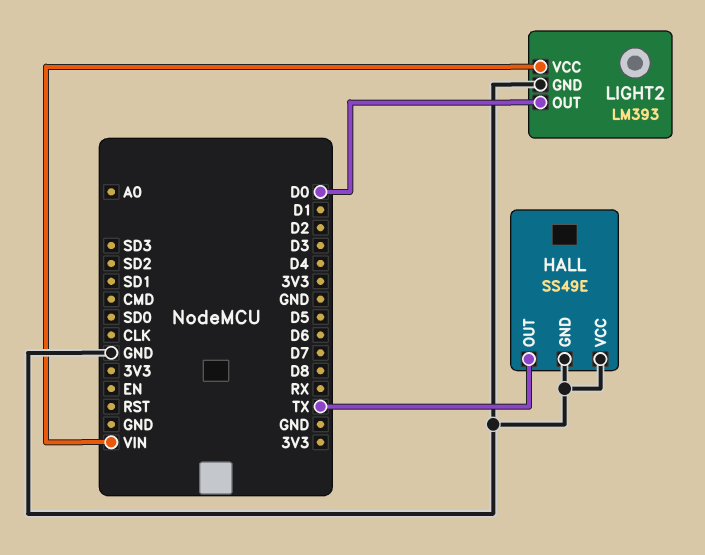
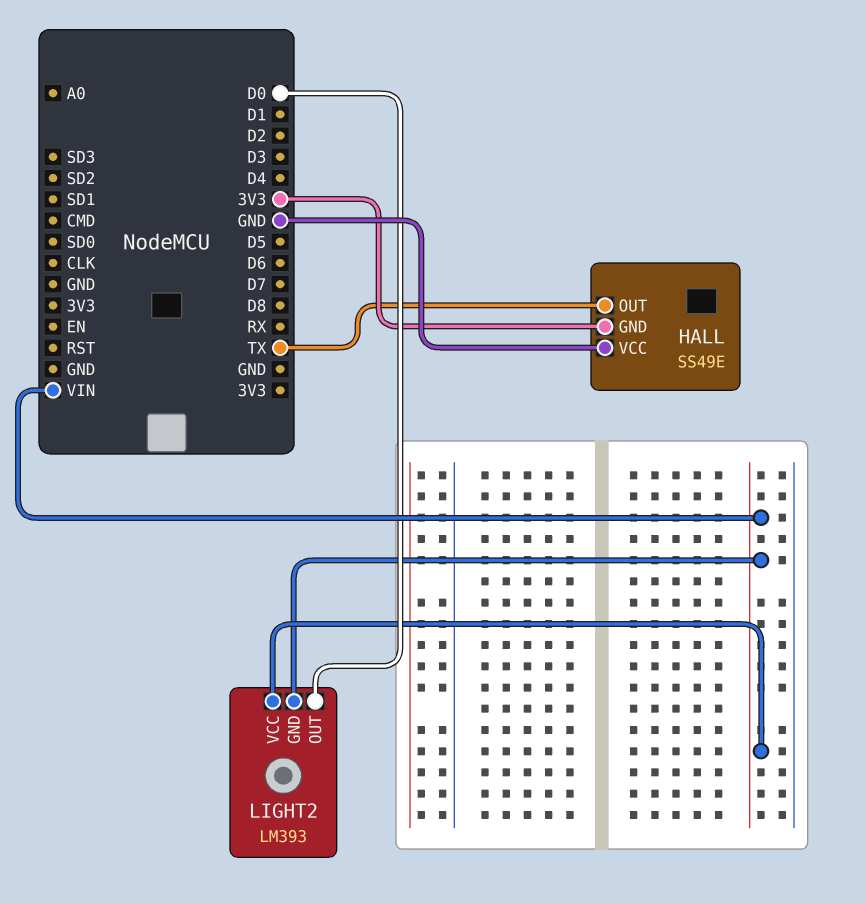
HALL pin GND: GND -> 3V3
LIGHT2 pin GND: GND -> VIN

